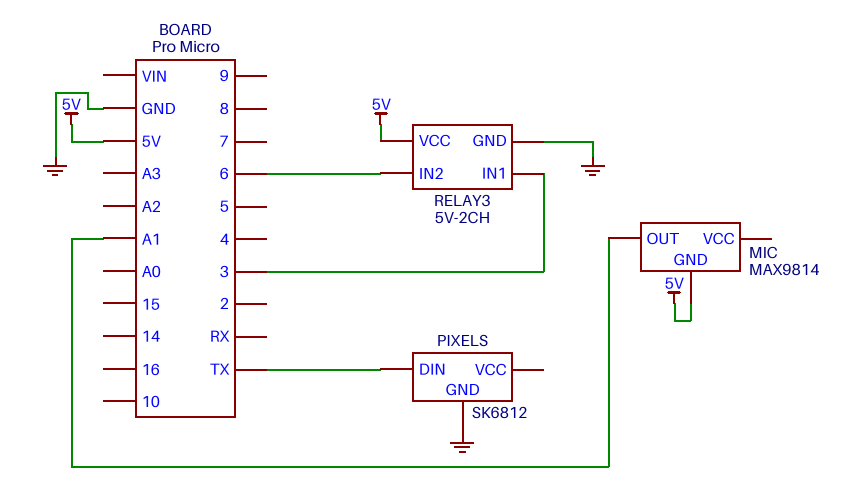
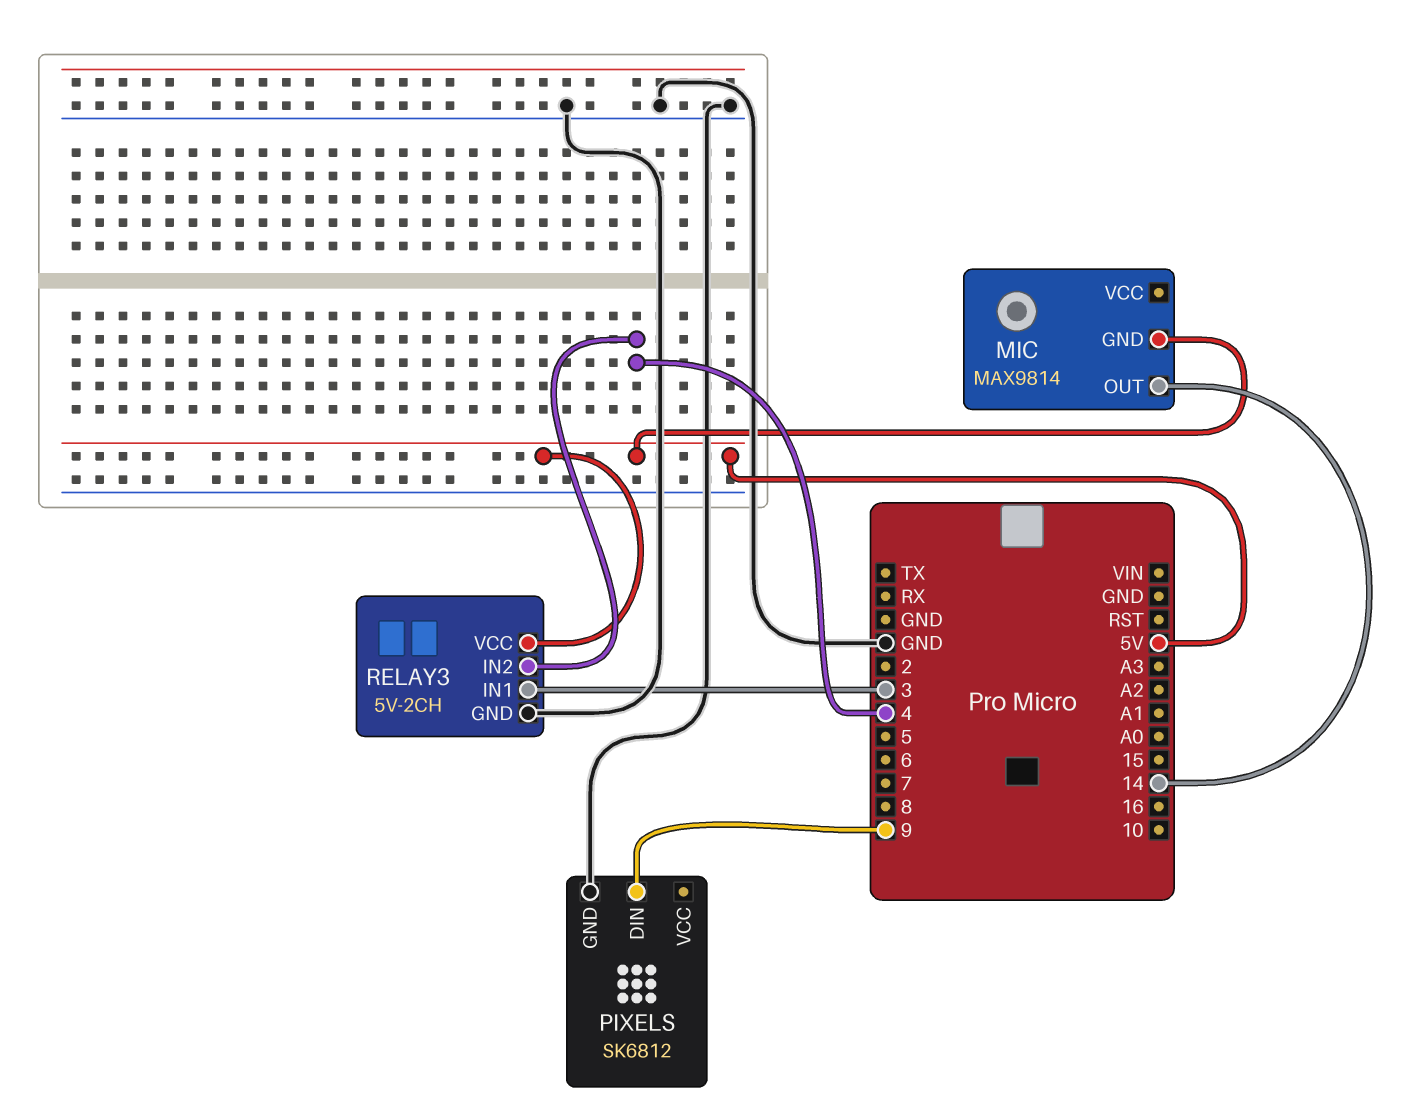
MIC pin OUT: A1 -> 14
PIXELS pin DIN: TX -> 9
RELAY3 pin IN2: 6 -> 4

